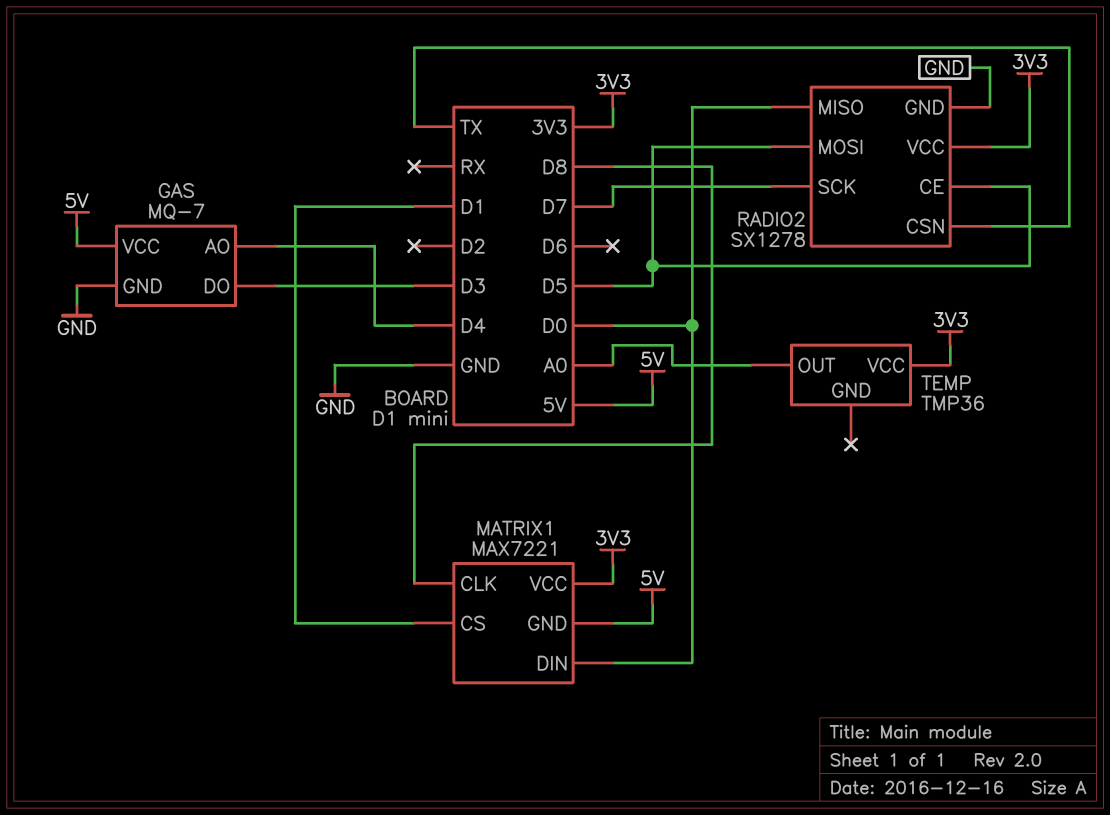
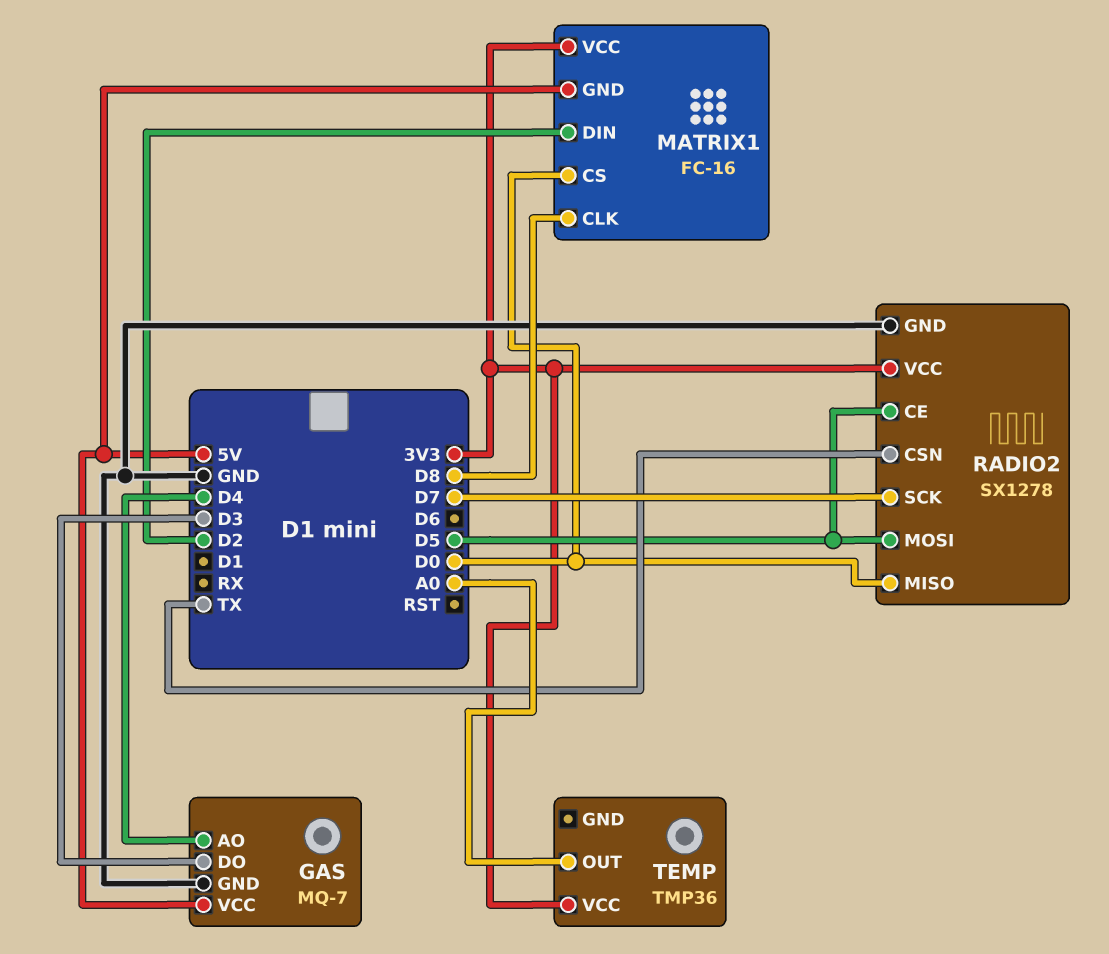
MATRIX1: MAX7221 -> FC-16
MATRIX1 pin CS: D1 -> D0
MATRIX1 pin DIN: D0 -> D2

